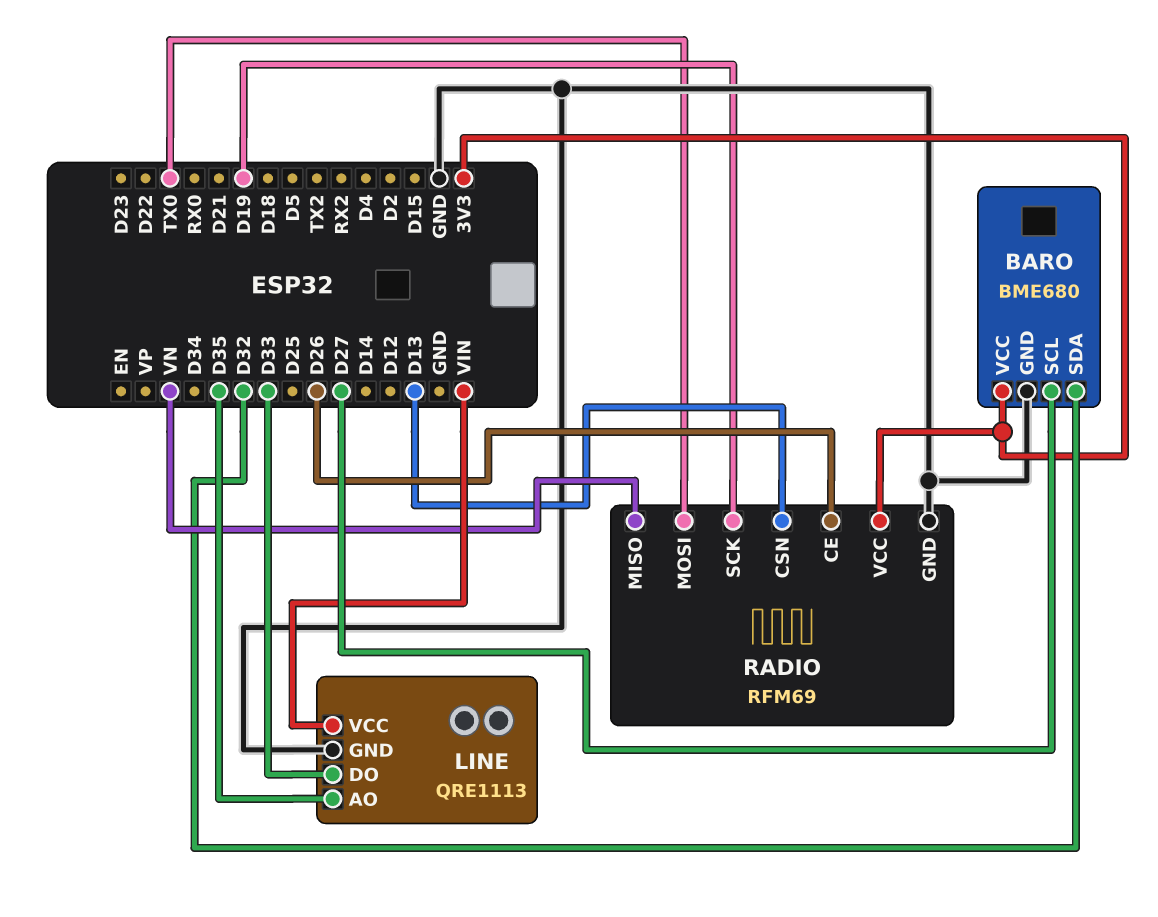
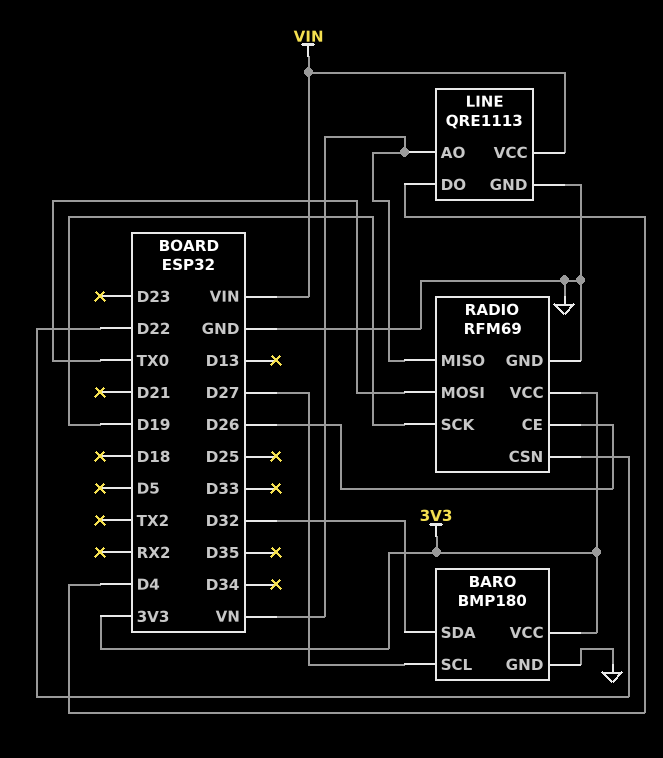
BARO: BME680 -> BMP180
LINE pin AO: D35 -> VN
LINE pin DO: D33 -> D4
RADIO pin CSN: D13 -> D22

